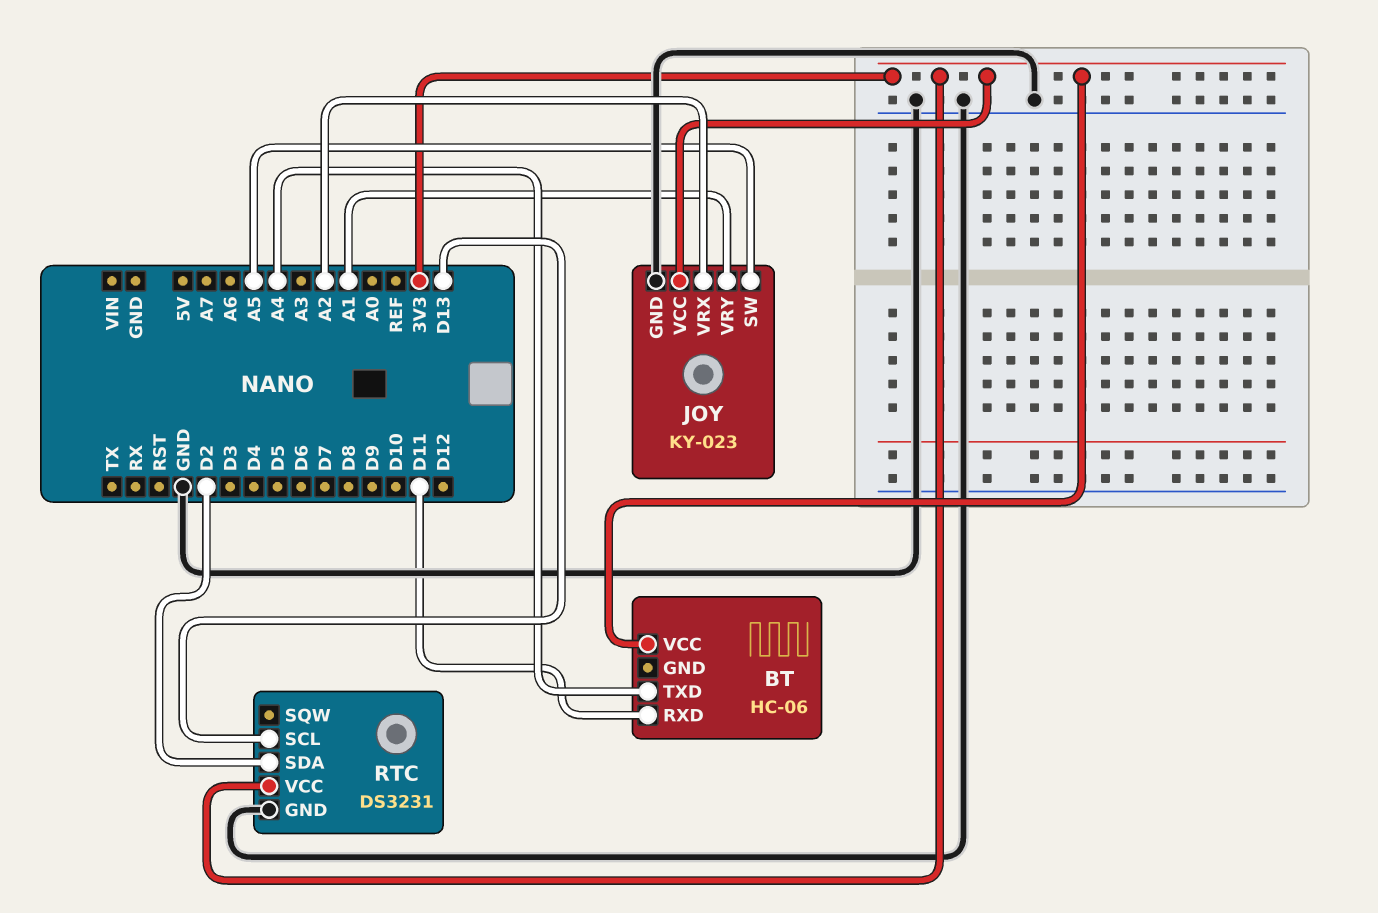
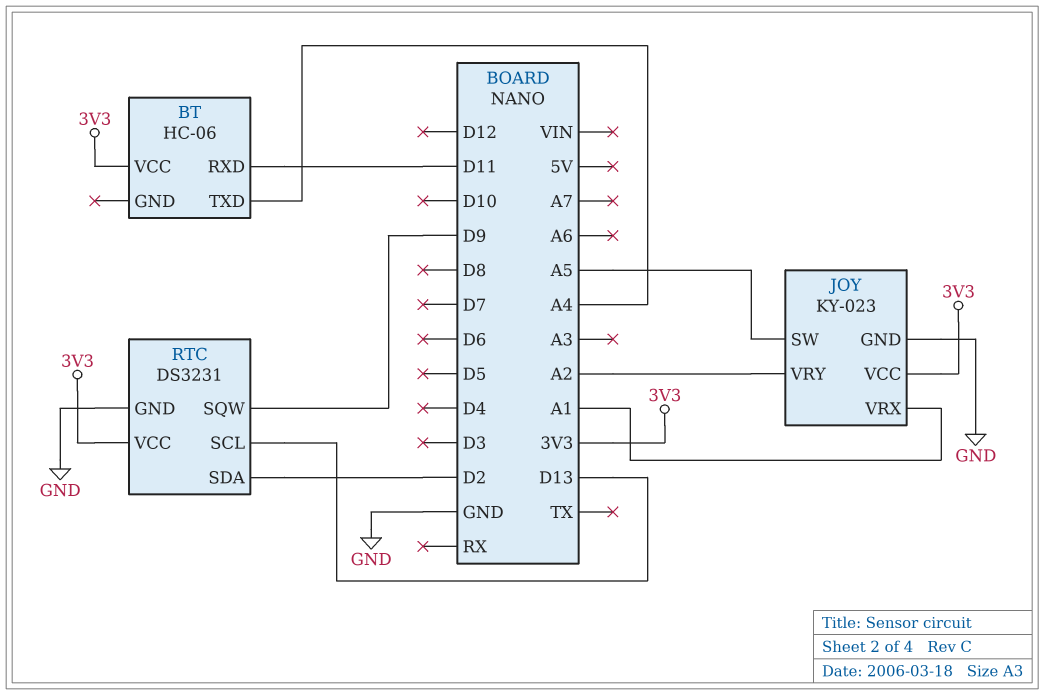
JOY pin VRX: A2 -> A1
JOY pin VRY: A1 -> A2
RTC pin SQW: none -> D9

